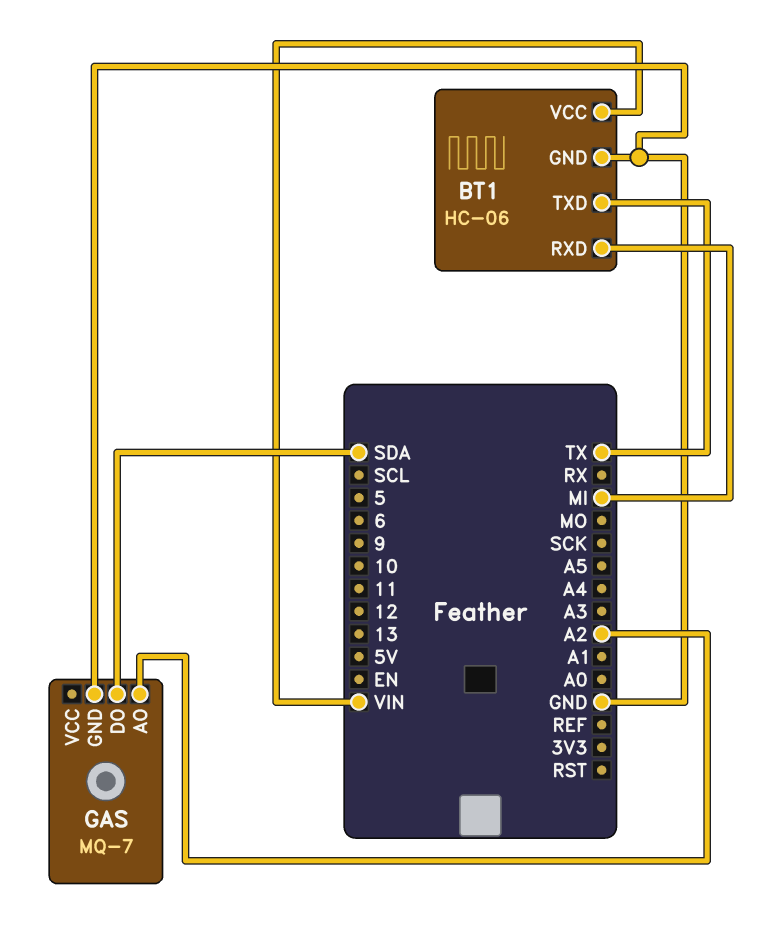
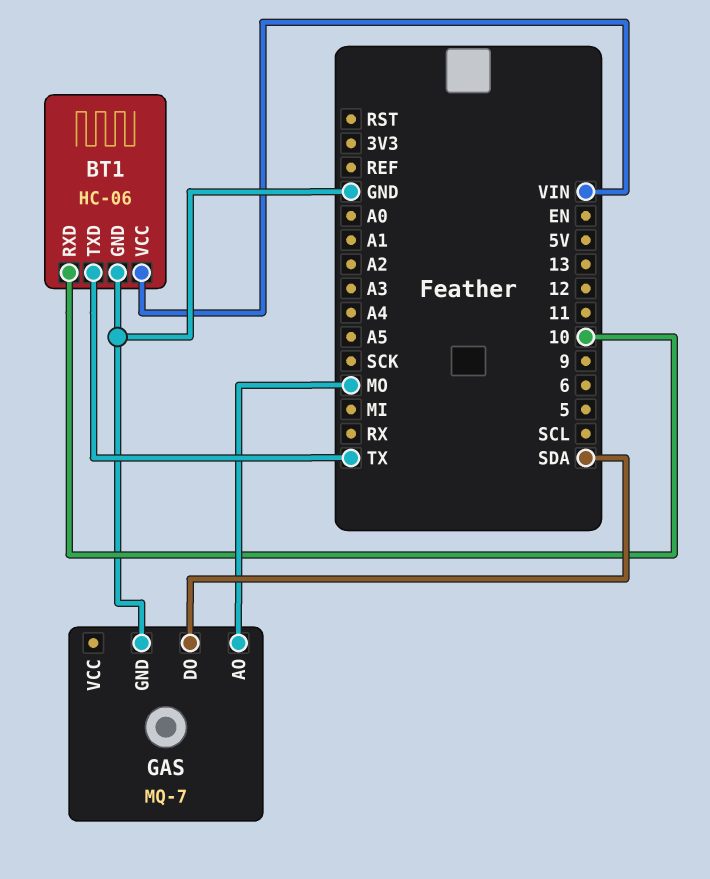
BT1 pin RXD: MI -> 10
GAS pin AO: A2 -> MO

